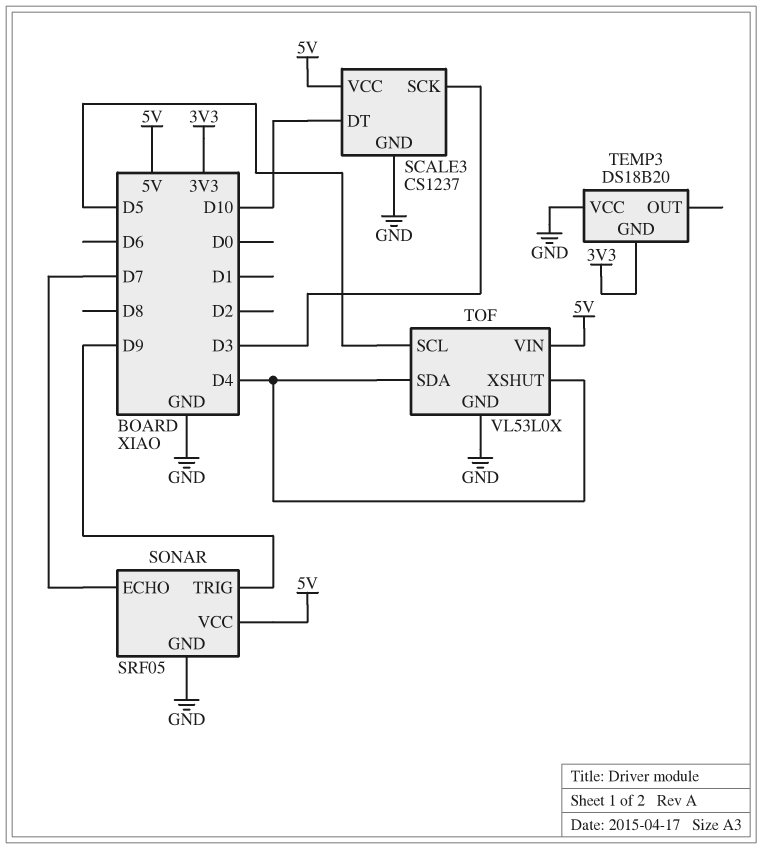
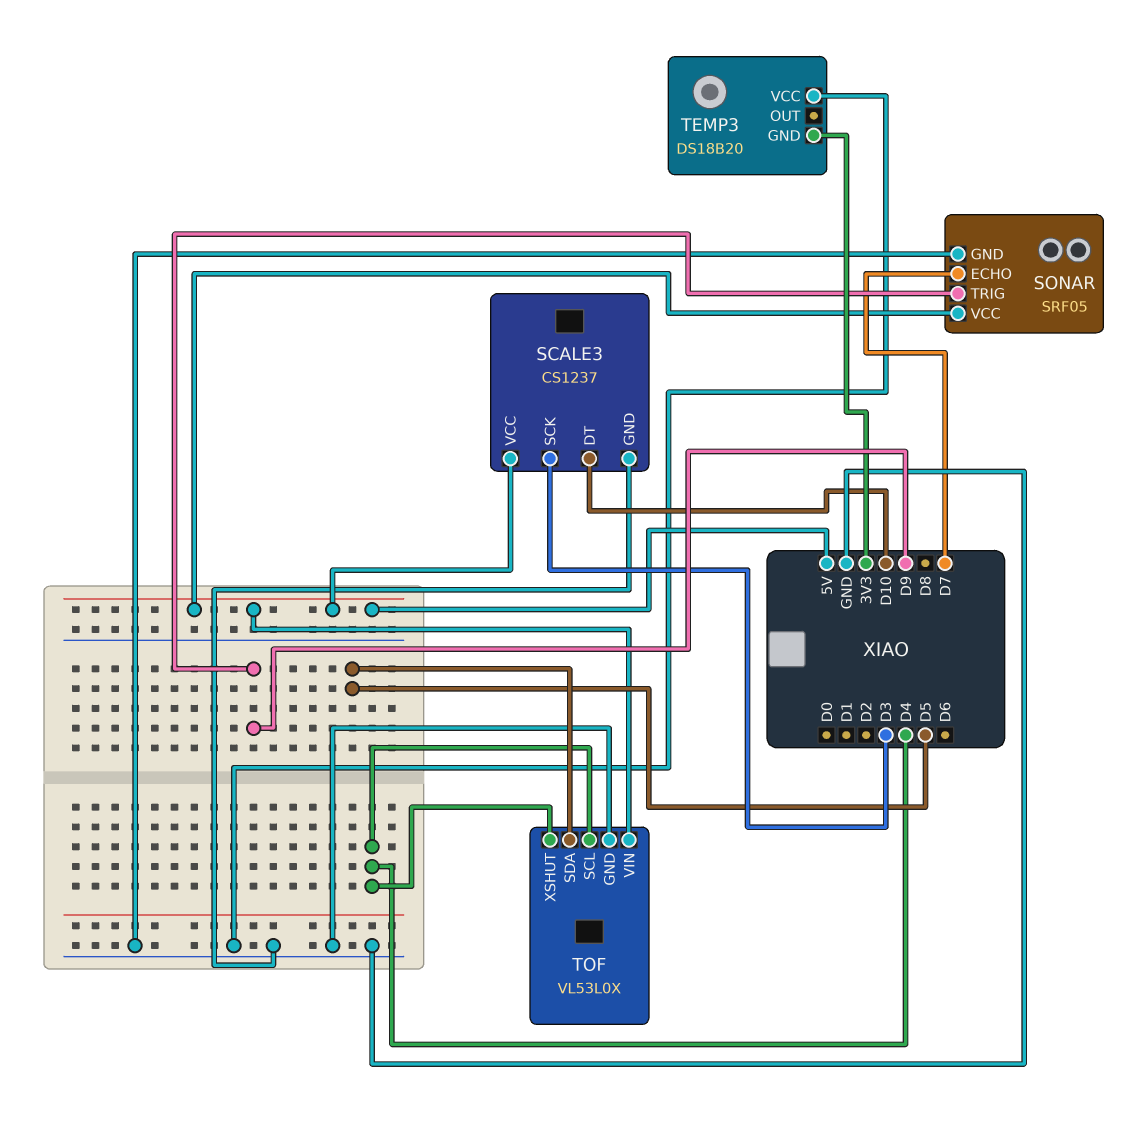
TOF pin SCL: D5 -> D4
TOF pin SDA: D4 -> D5

